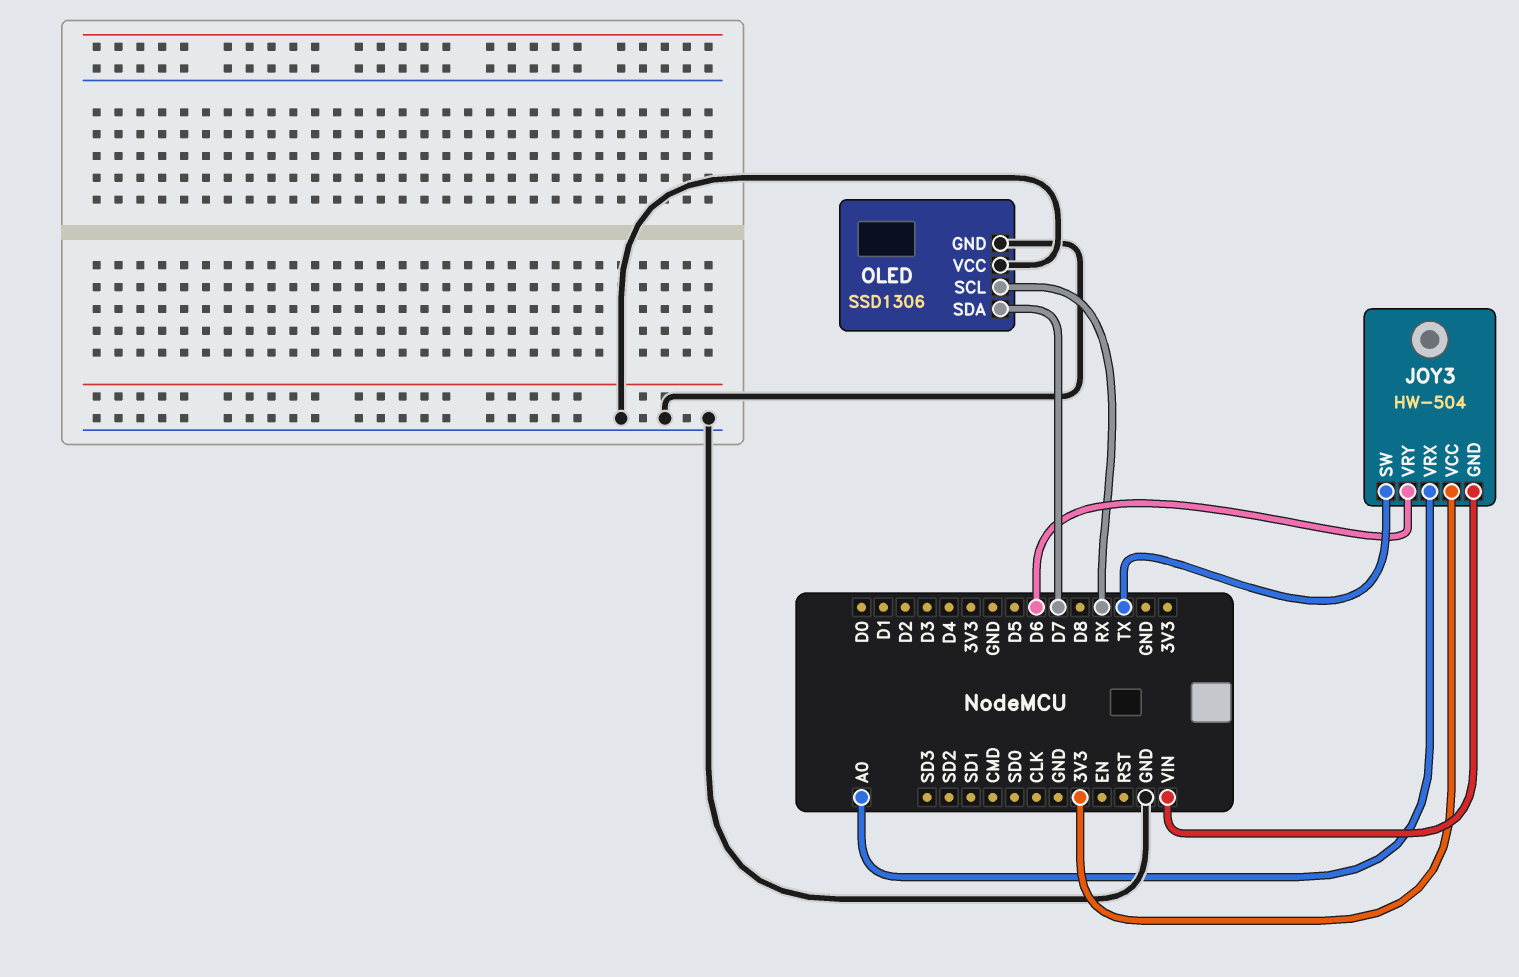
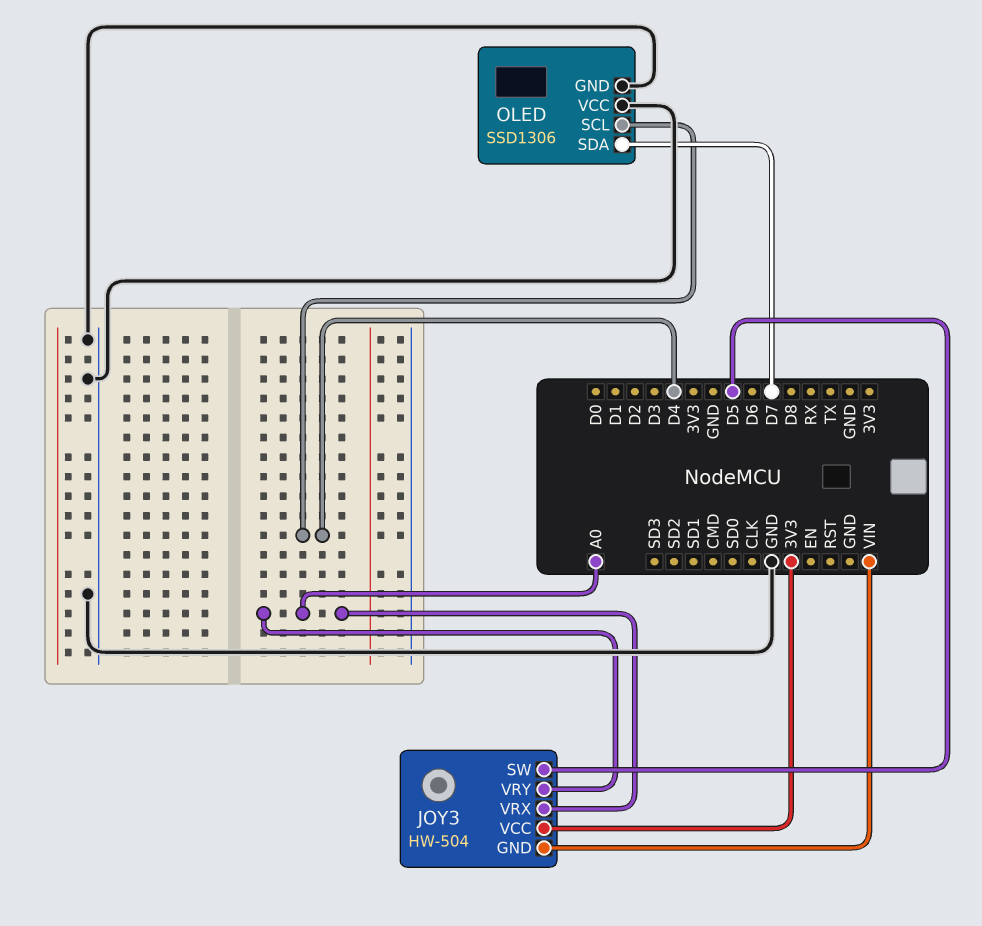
JOY3 pin SW: TX -> D5
JOY3 pin VRY: D6 -> A0
OLED pin SCL: RX -> D4

